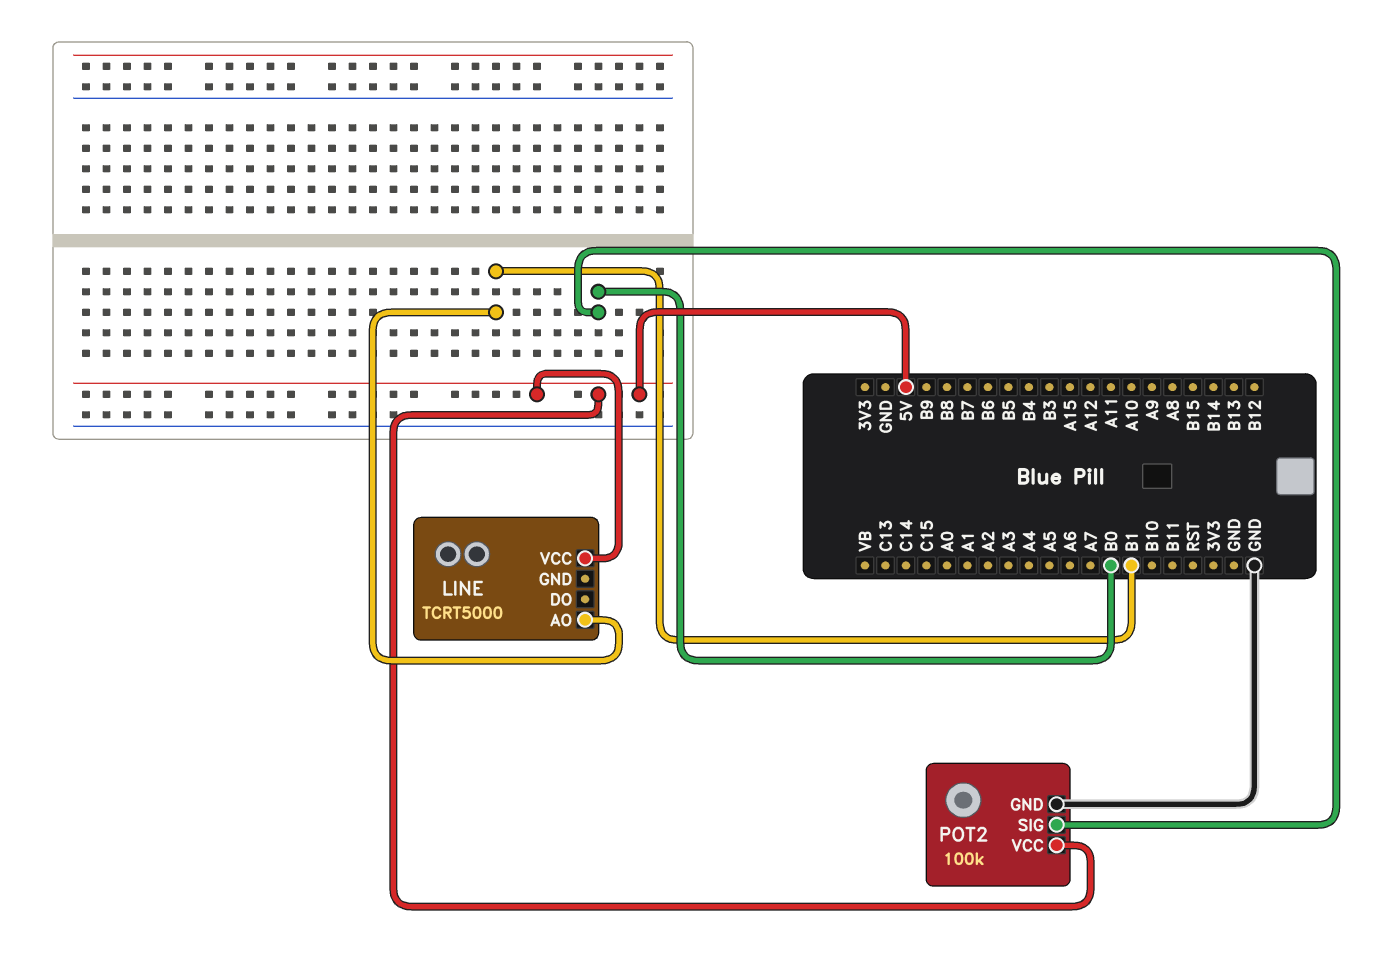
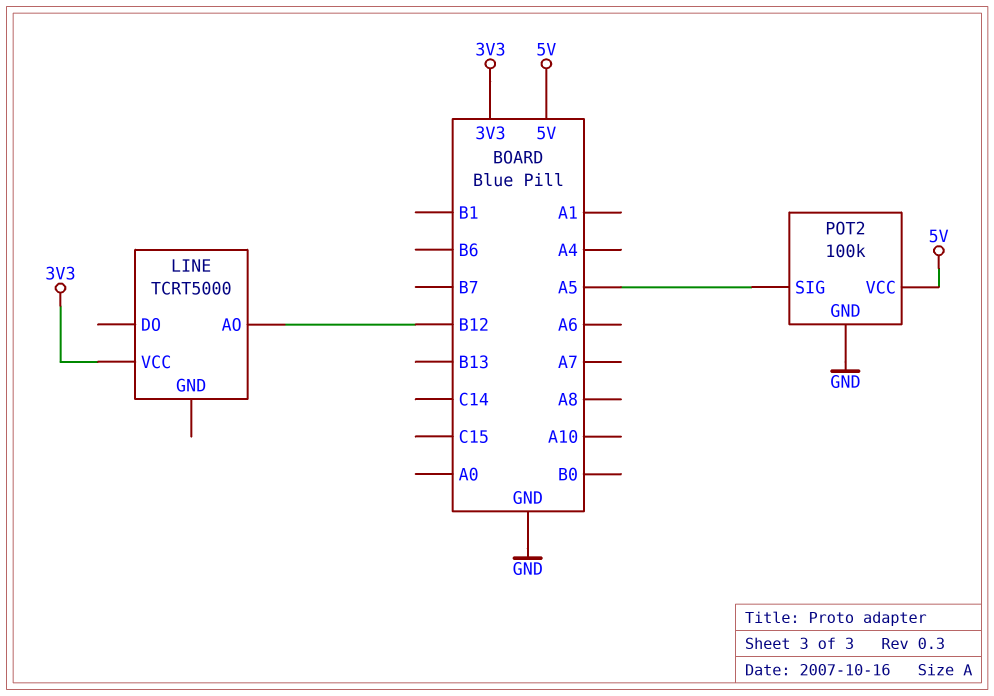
LINE pin AO: B1 -> B12
LINE pin VCC: 5V -> 3V3
POT2 pin SIG: B0 -> A5

